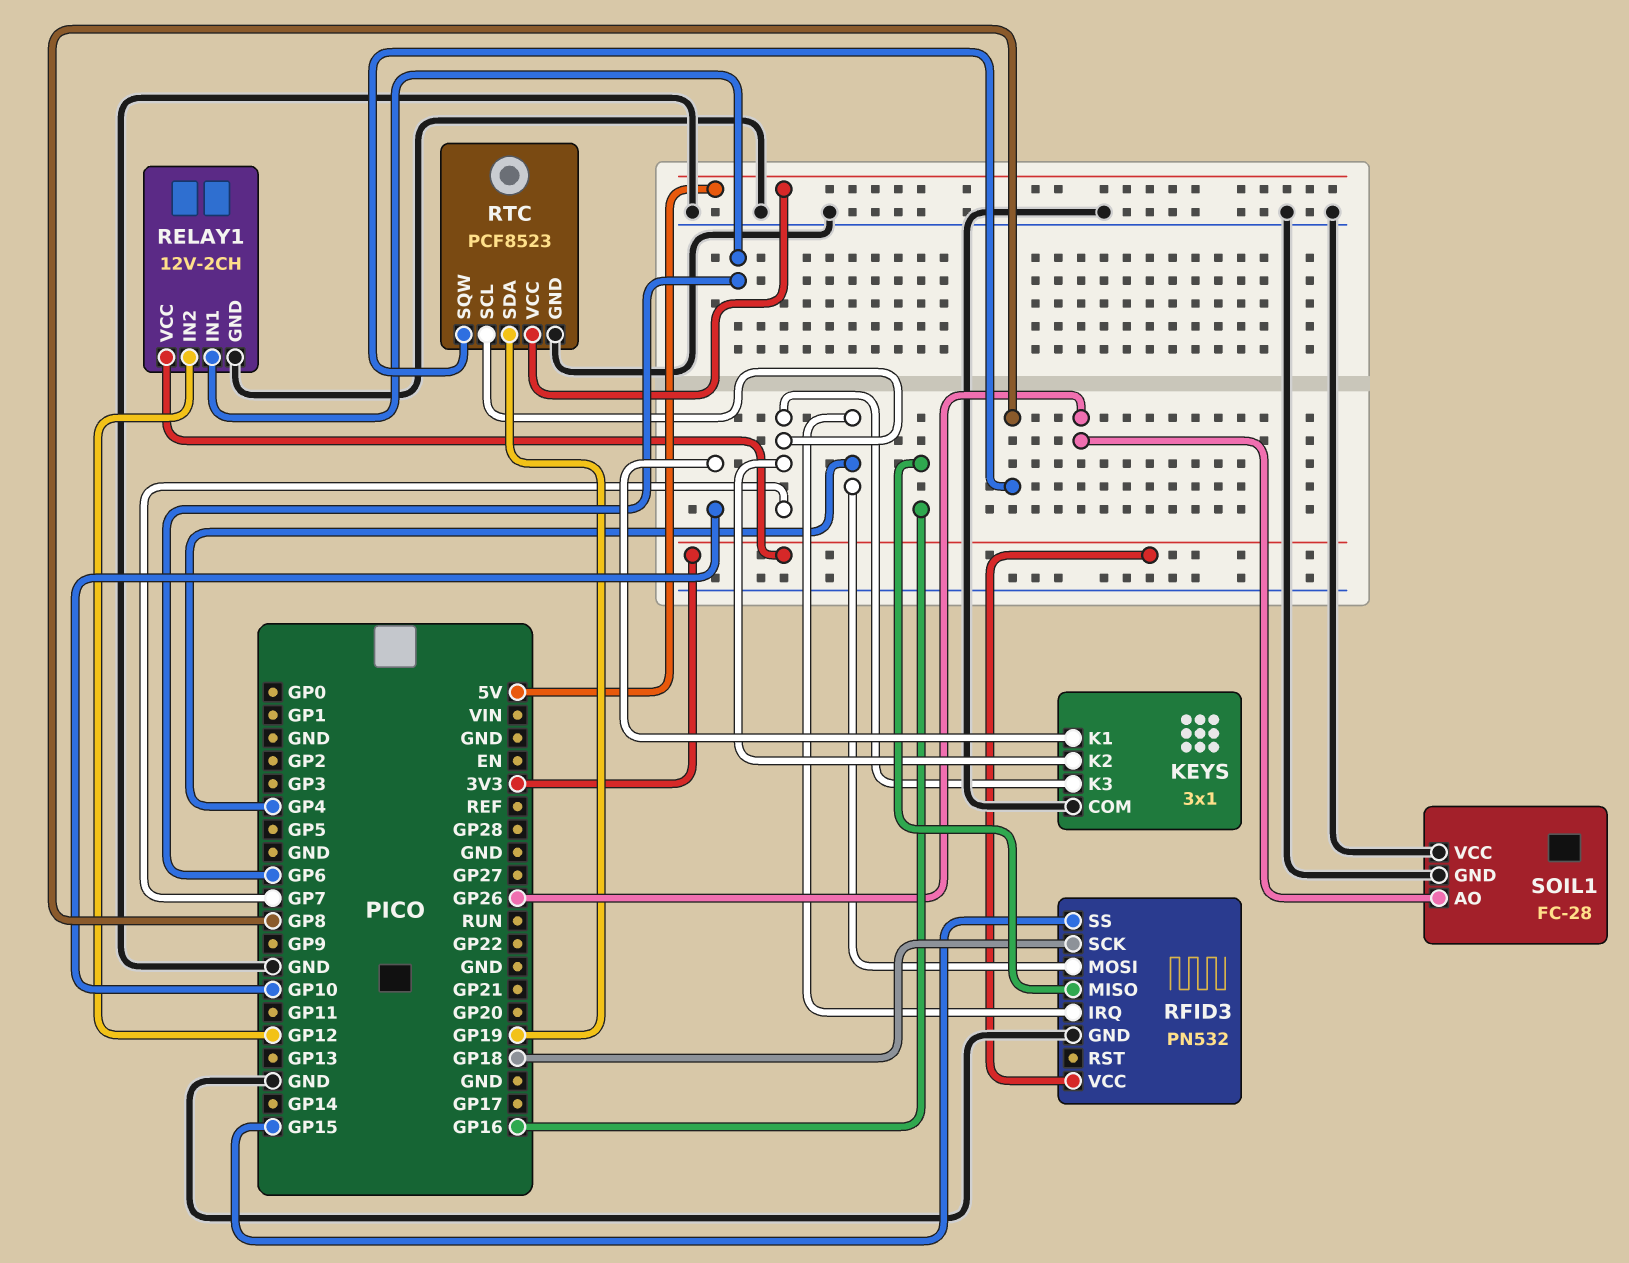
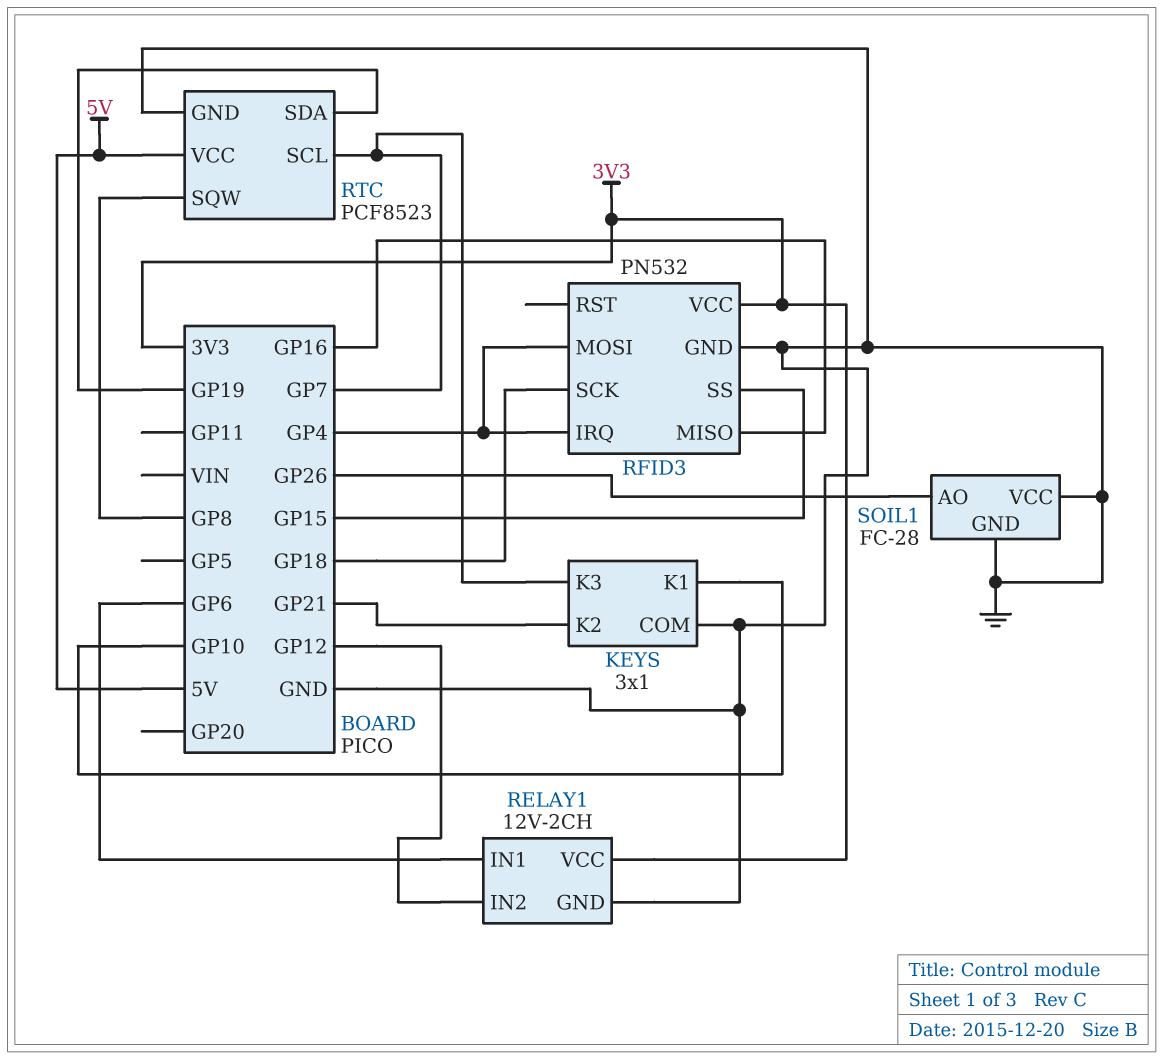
KEYS pin K2: GP7 -> GP21

